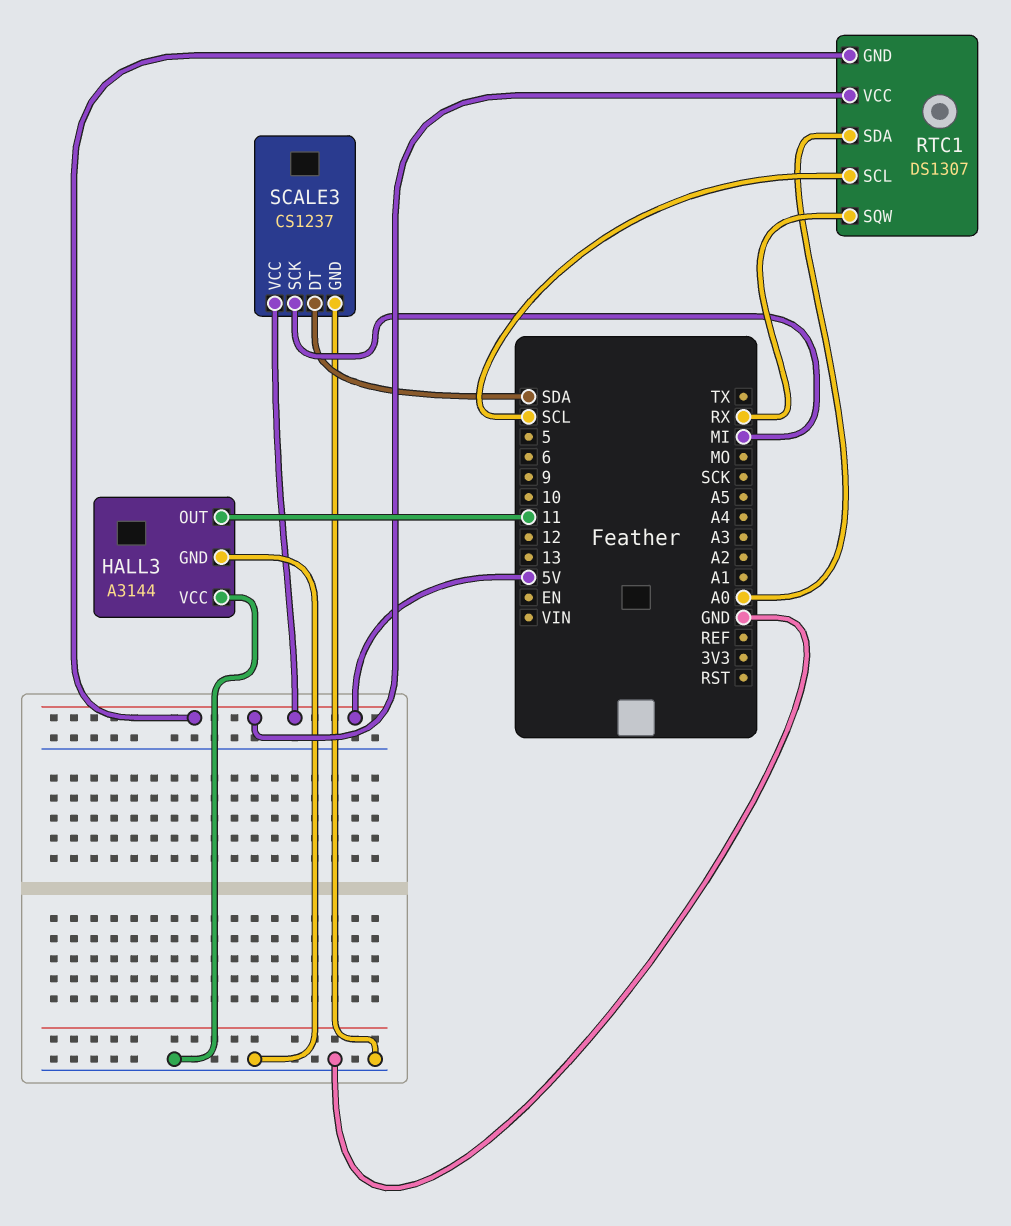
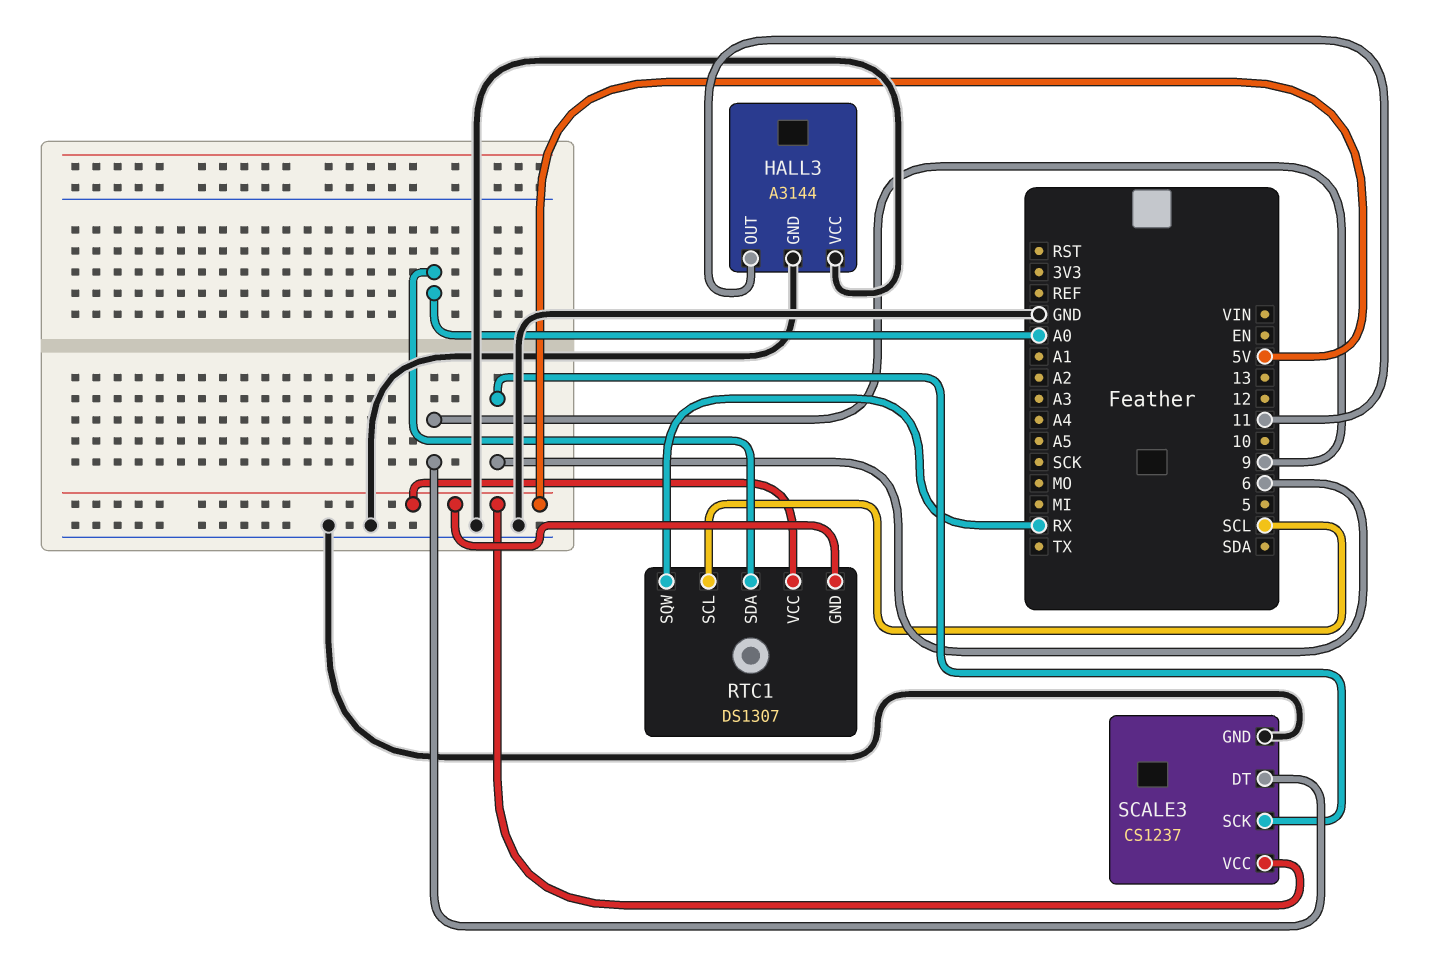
SCALE3 pin DT: SDA -> 9
SCALE3 pin SCK: MI -> 6

